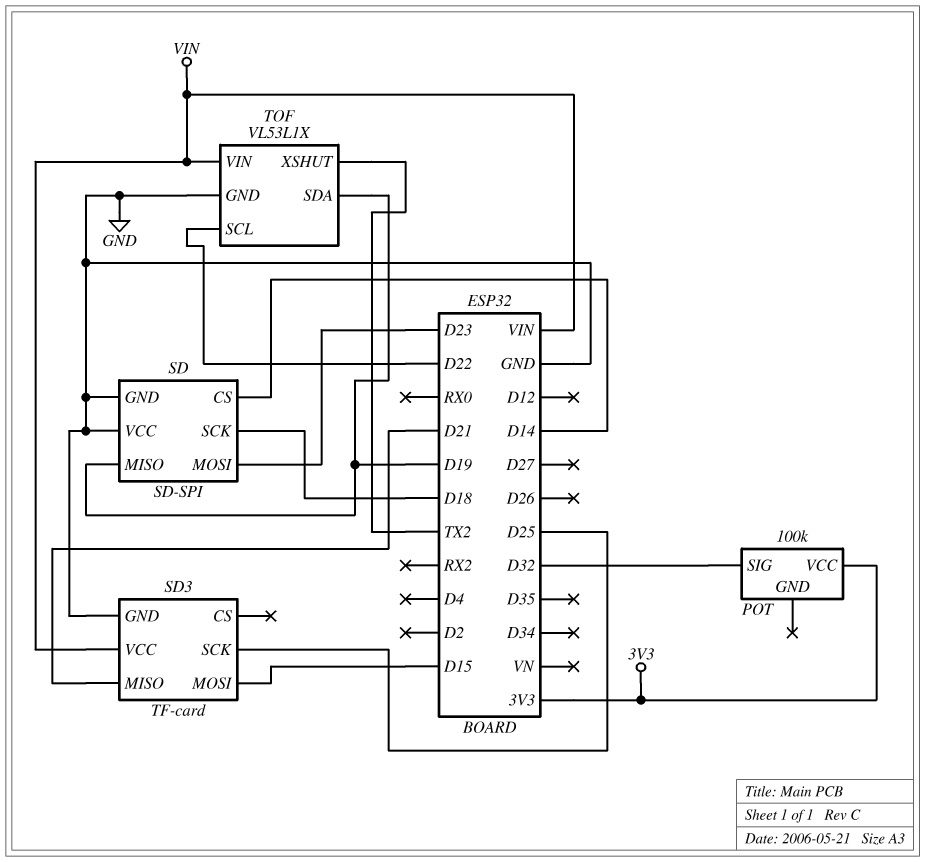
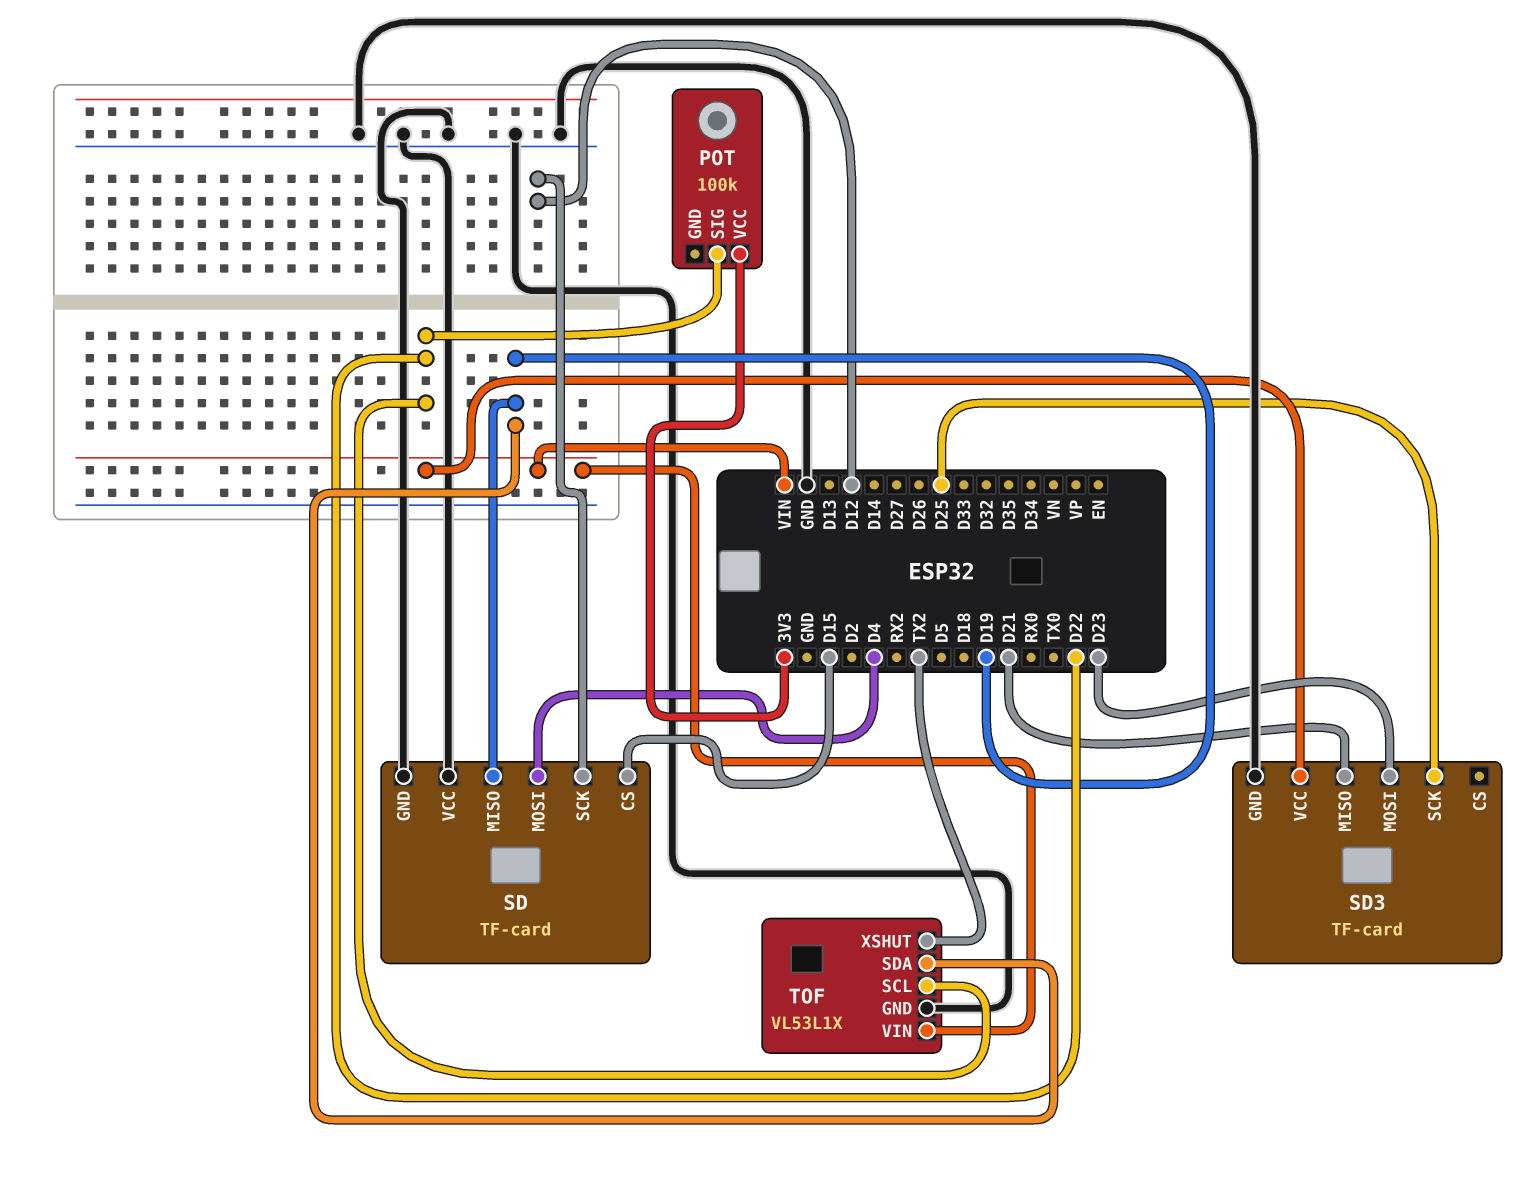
POT pin SIG: D32 -> D22
SD: SD-SPI -> TF-card
SD pin CS: D14 -> D15
SD pin MOSI: D23 -> D4
SD pin SCK: D18 -> D12
SD3 pin MOSI: D15 -> D23

